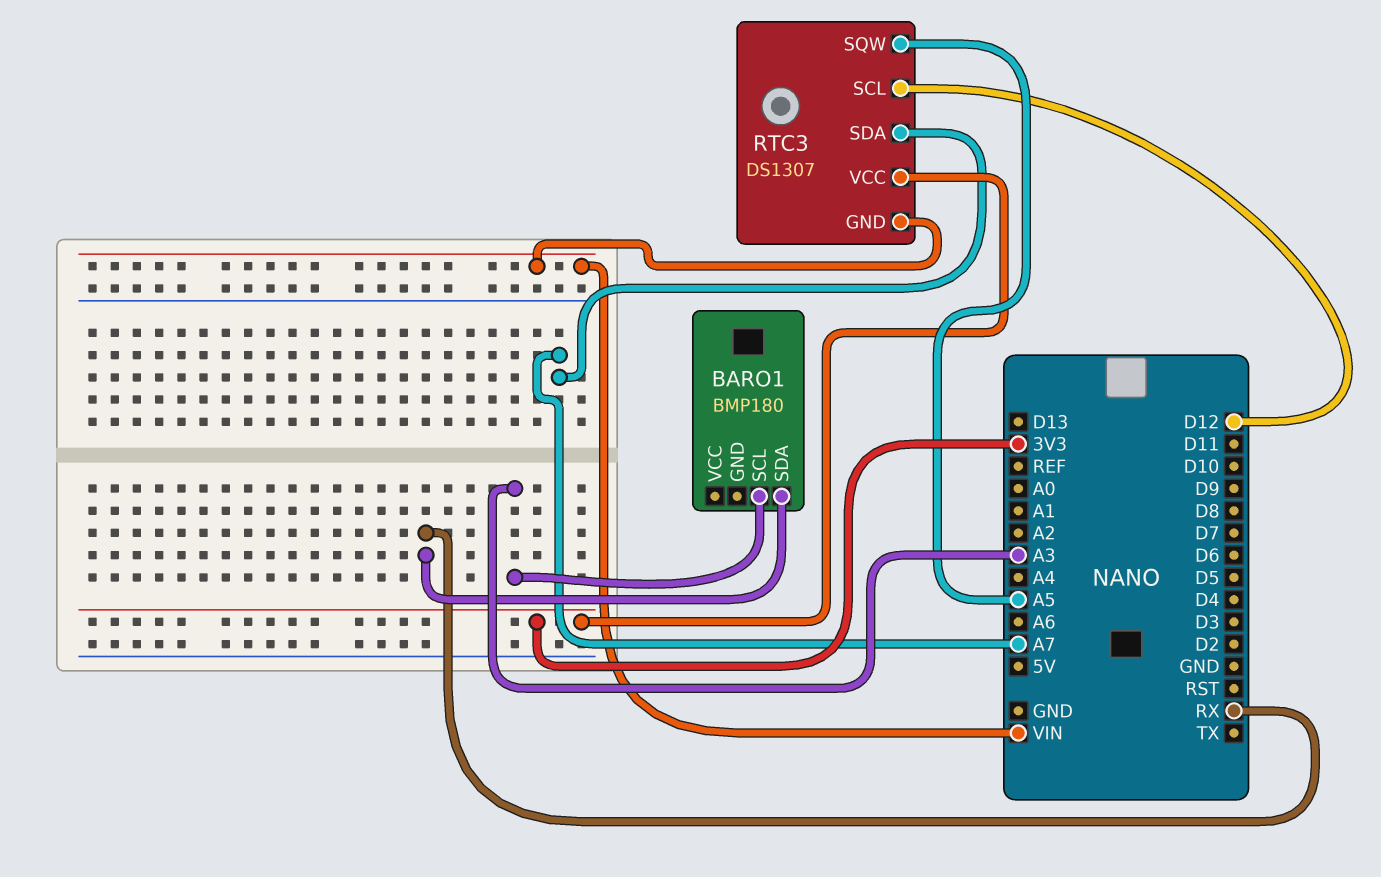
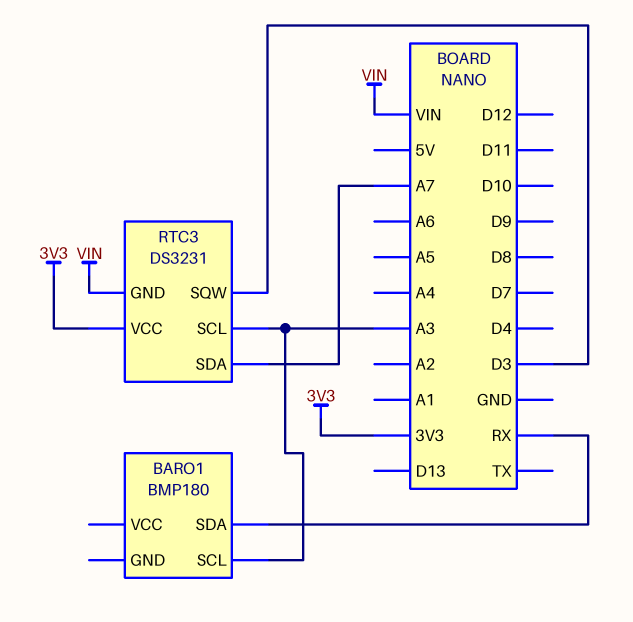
RTC3: DS1307 -> DS3231
RTC3 pin SCL: D12 -> A3
RTC3 pin SQW: A5 -> D3

